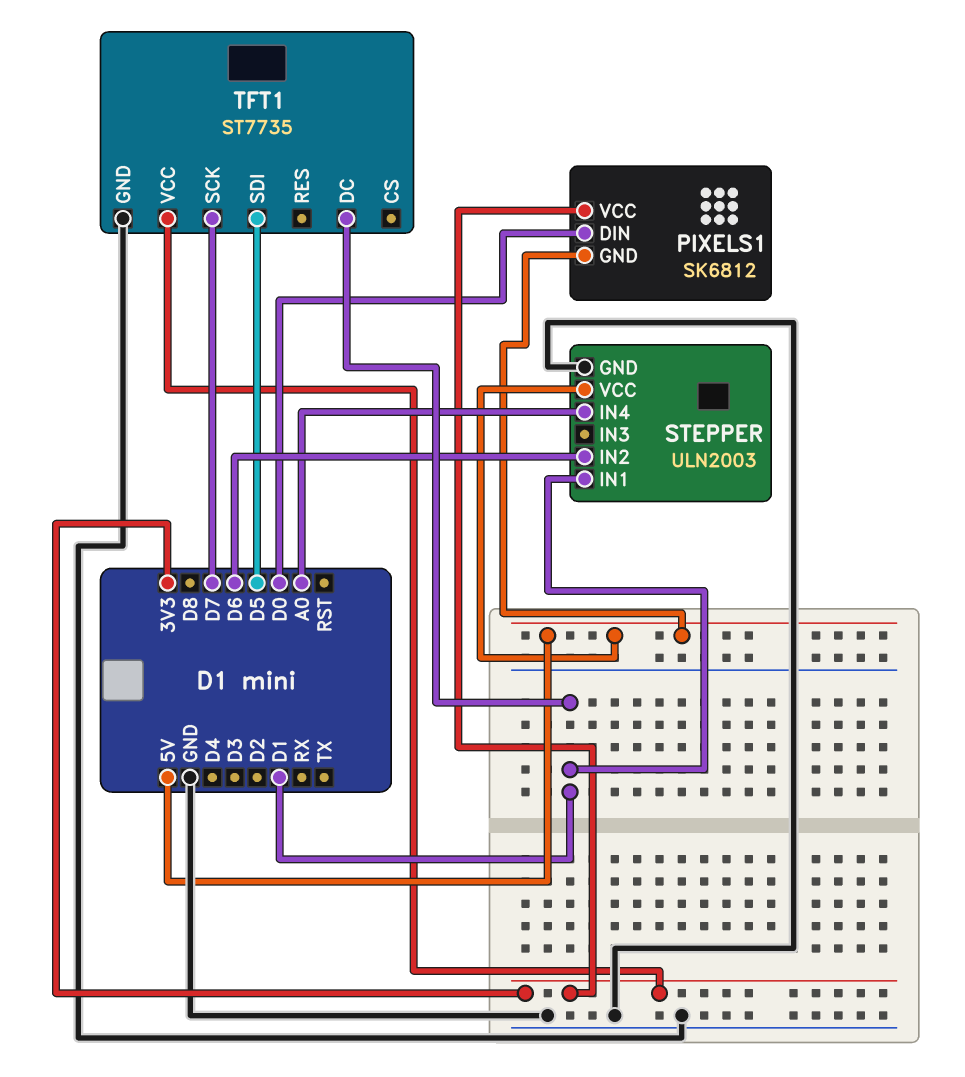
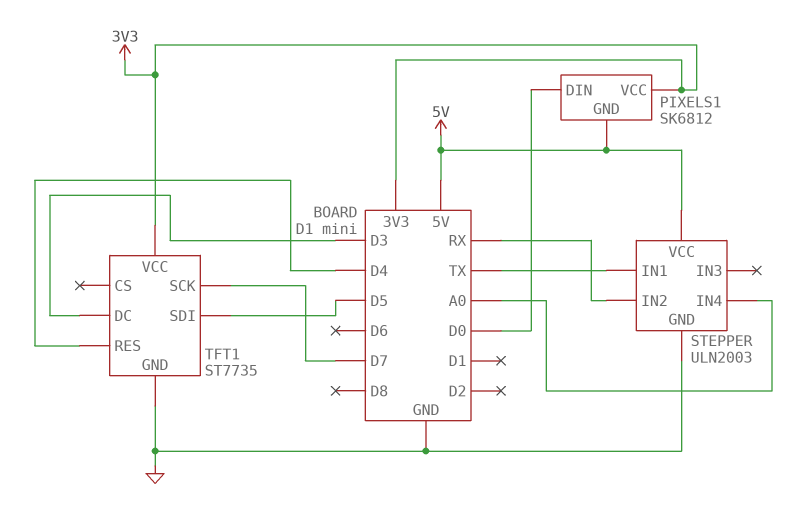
STEPPER pin IN1: D1 -> TX
STEPPER pin IN2: D6 -> RX
TFT1 pin DC: D1 -> D3
TFT1 pin RES: none -> D4

